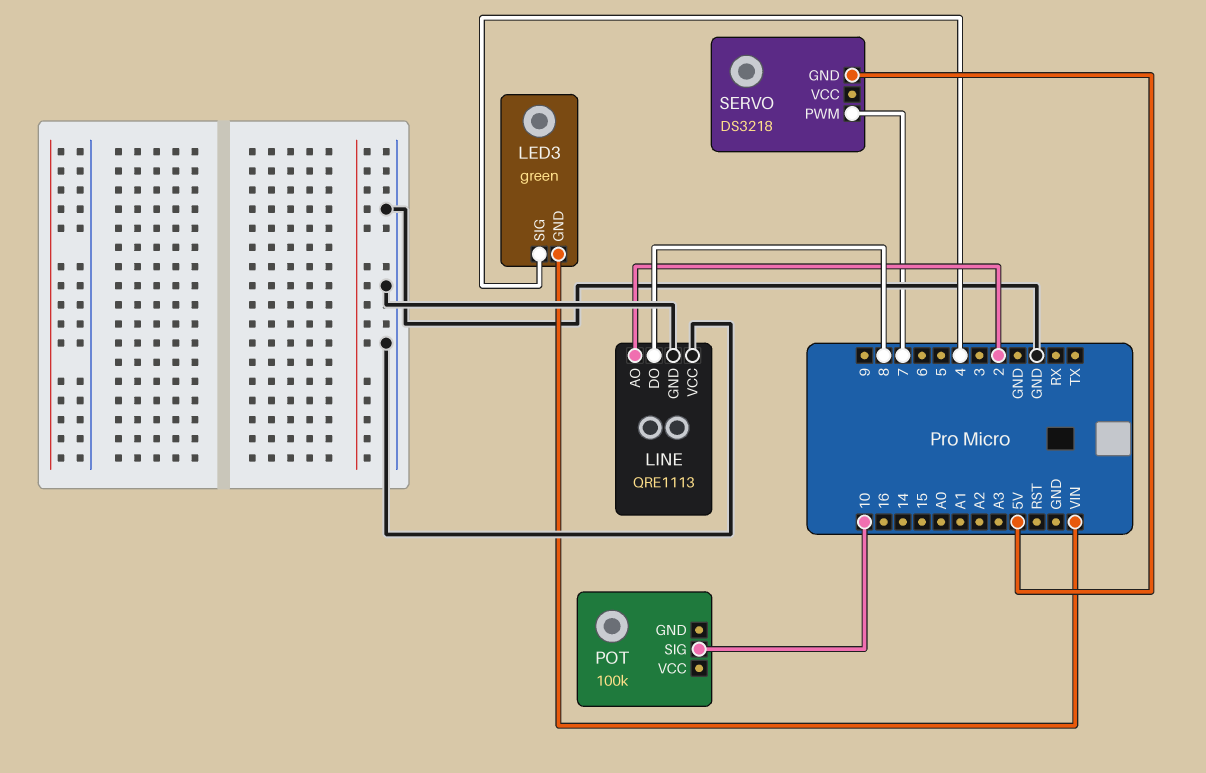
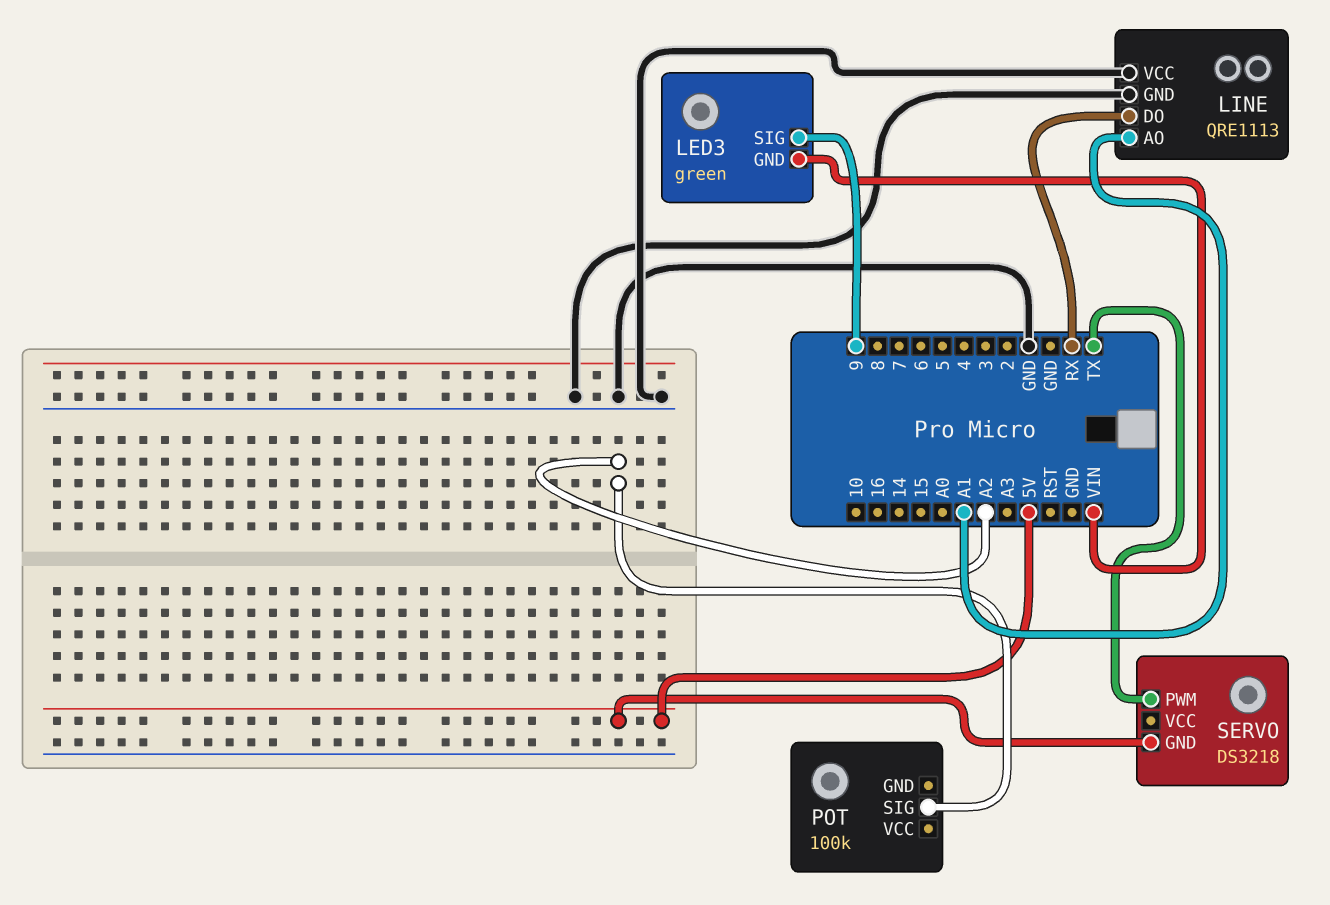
LED3 pin SIG: 4 -> 9
LINE pin AO: 2 -> A1
LINE pin DO: 8 -> RX
POT pin SIG: 10 -> A2
SERVO pin PWM: 7 -> TX

